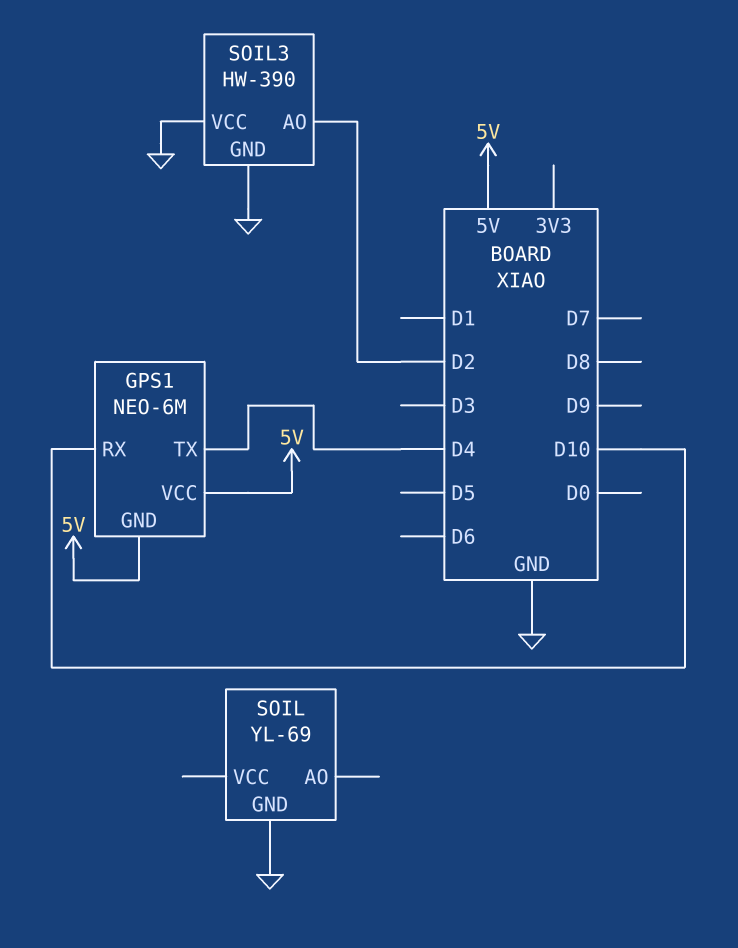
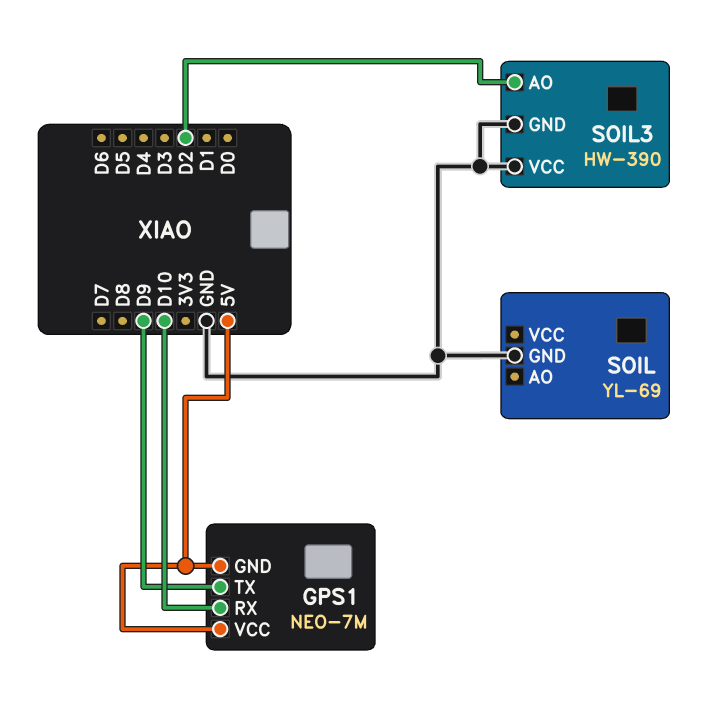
GPS1: NEO-6M -> NEO-7M
GPS1 pin TX: D4 -> D9

